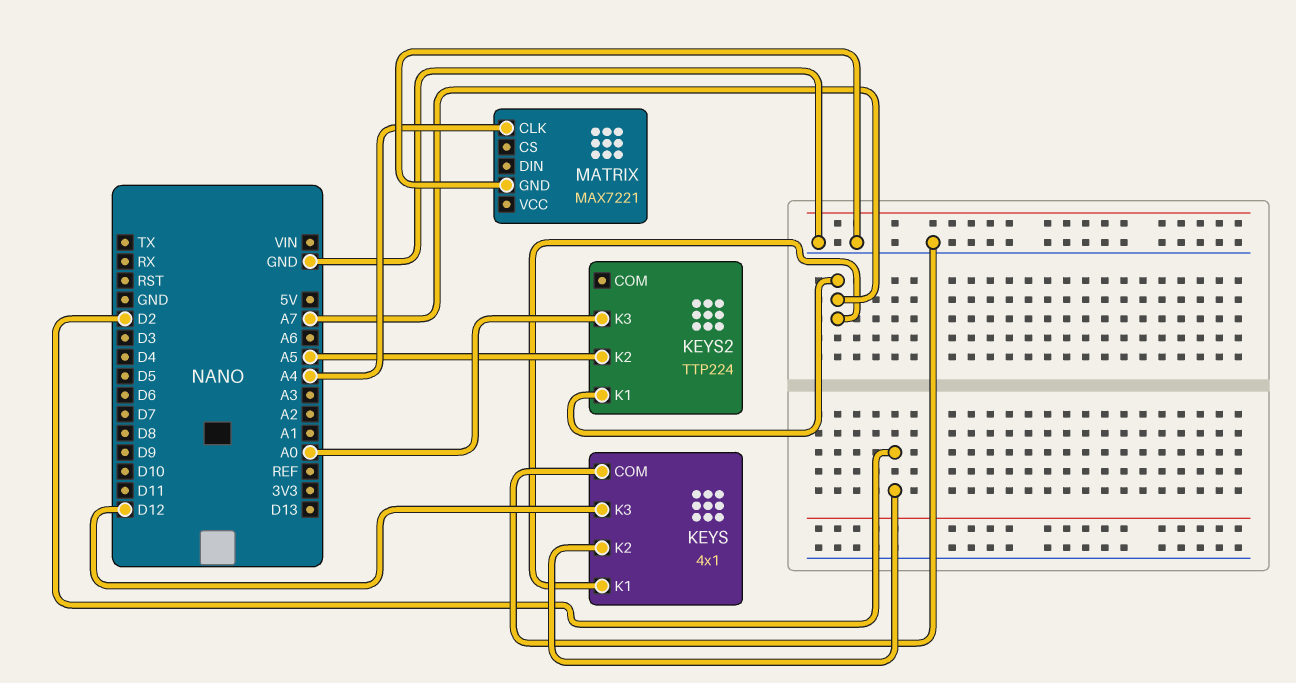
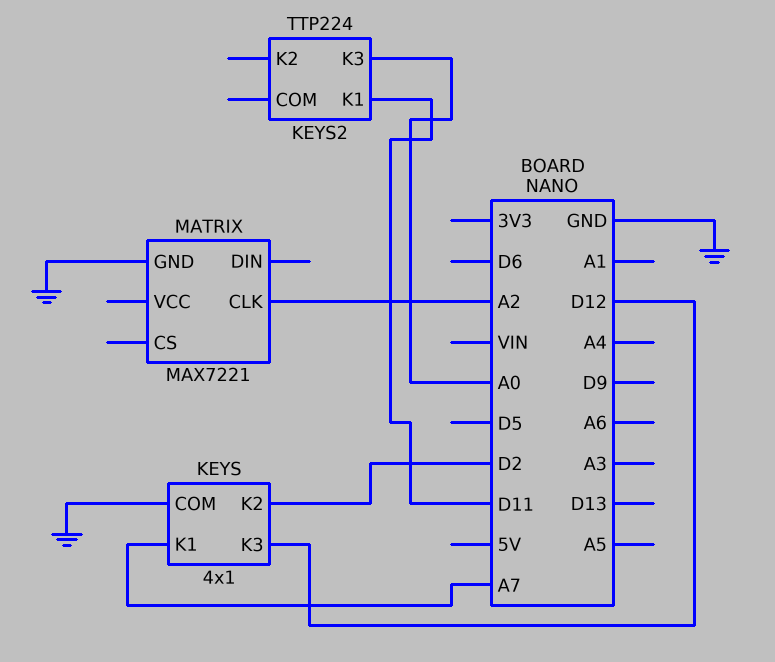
KEYS2 pin K1: A7 -> D11
KEYS2 pin K2: A5 -> none
MATRIX pin CLK: A4 -> A2

